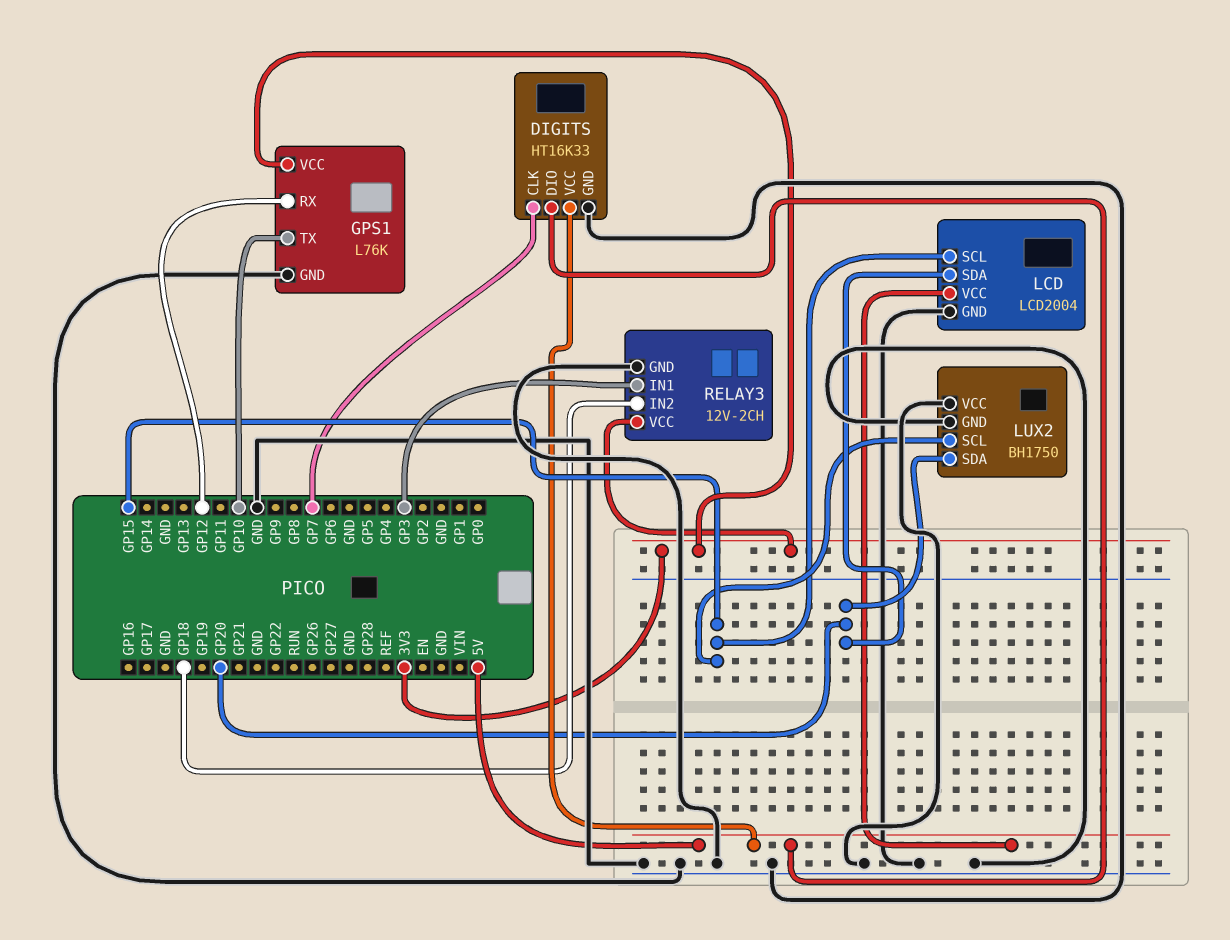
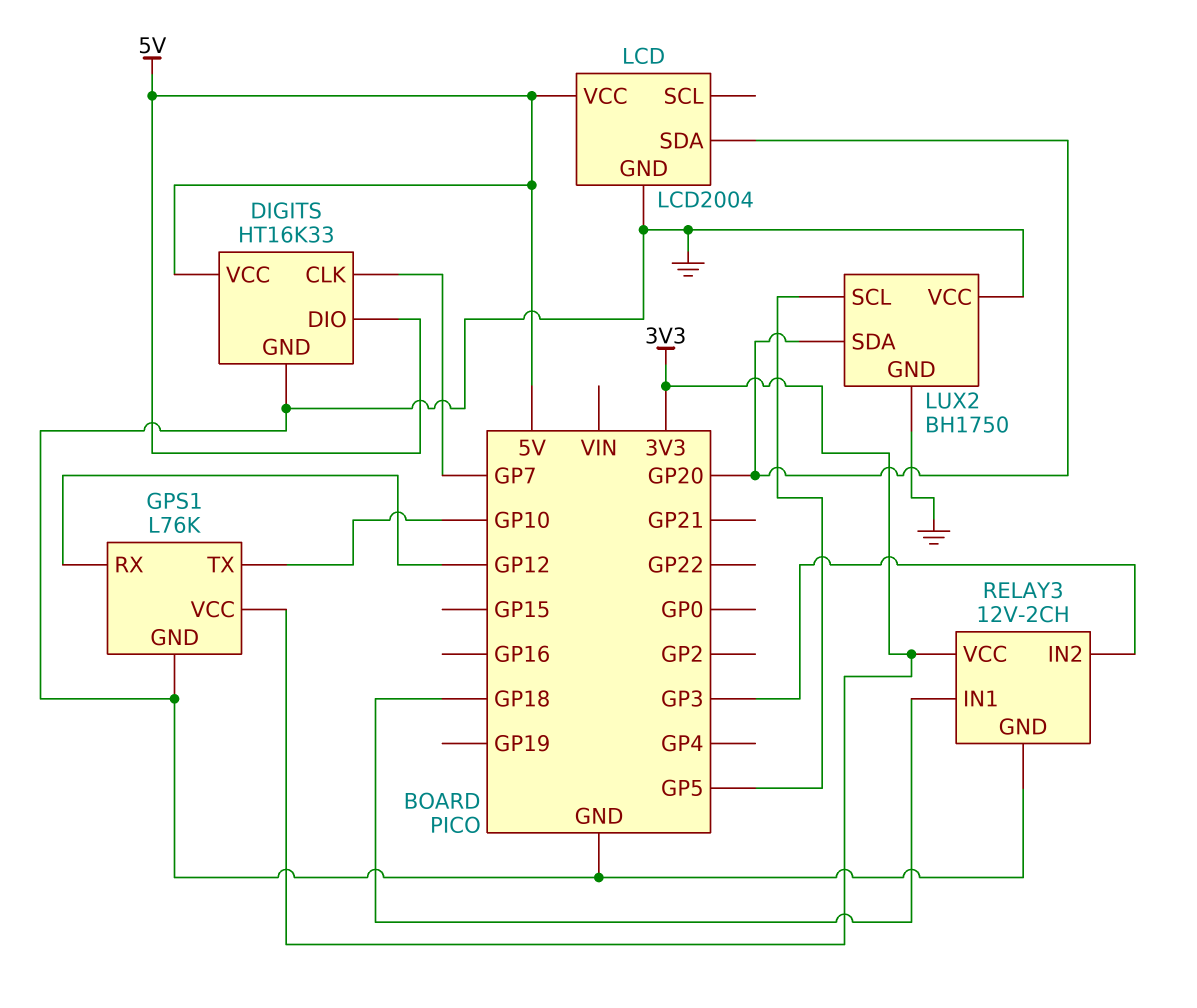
LCD pin SCL: GP15 -> none
LUX2 pin SCL: GP15 -> GP5
RELAY3 pin IN1: GP3 -> GP18
RELAY3 pin IN2: GP18 -> GP3

